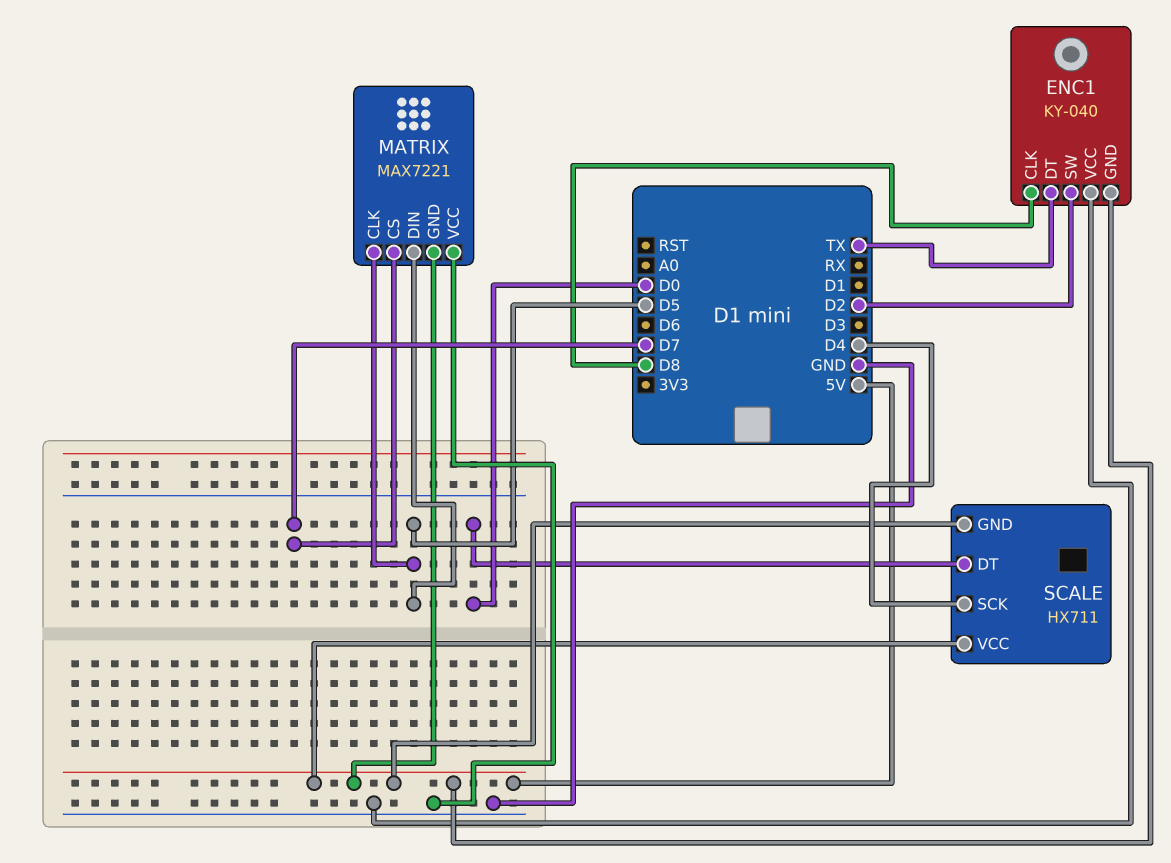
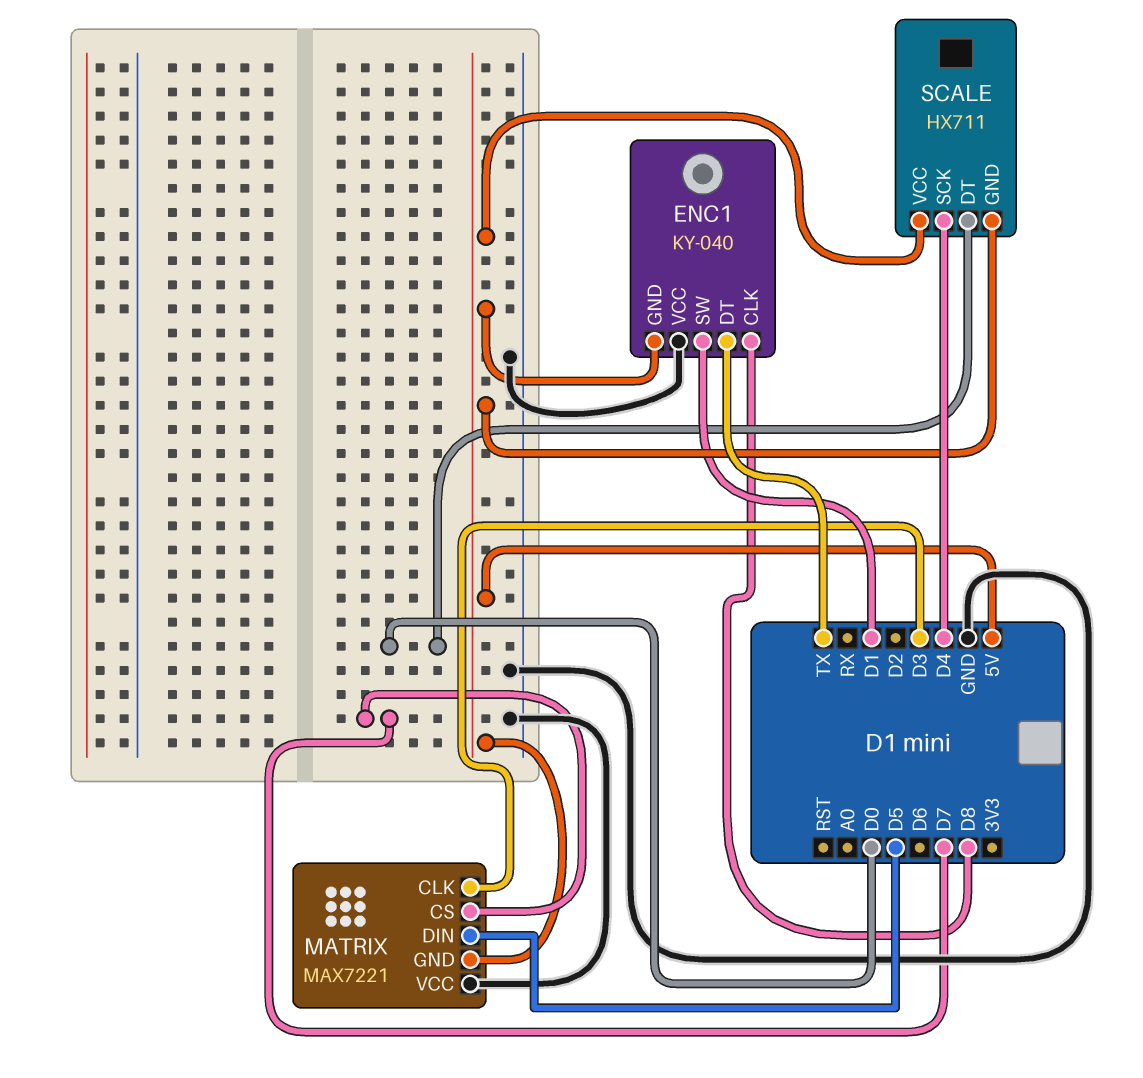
ENC1 pin SW: D2 -> D1
MATRIX pin CLK: D5 -> D3

